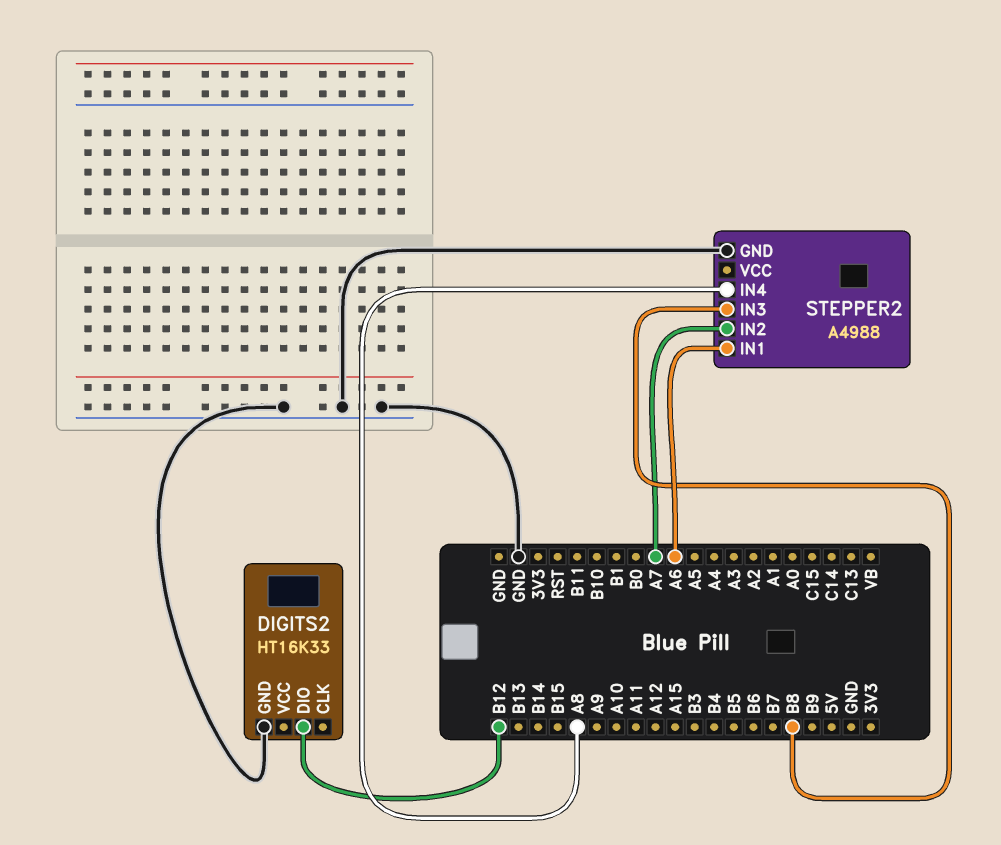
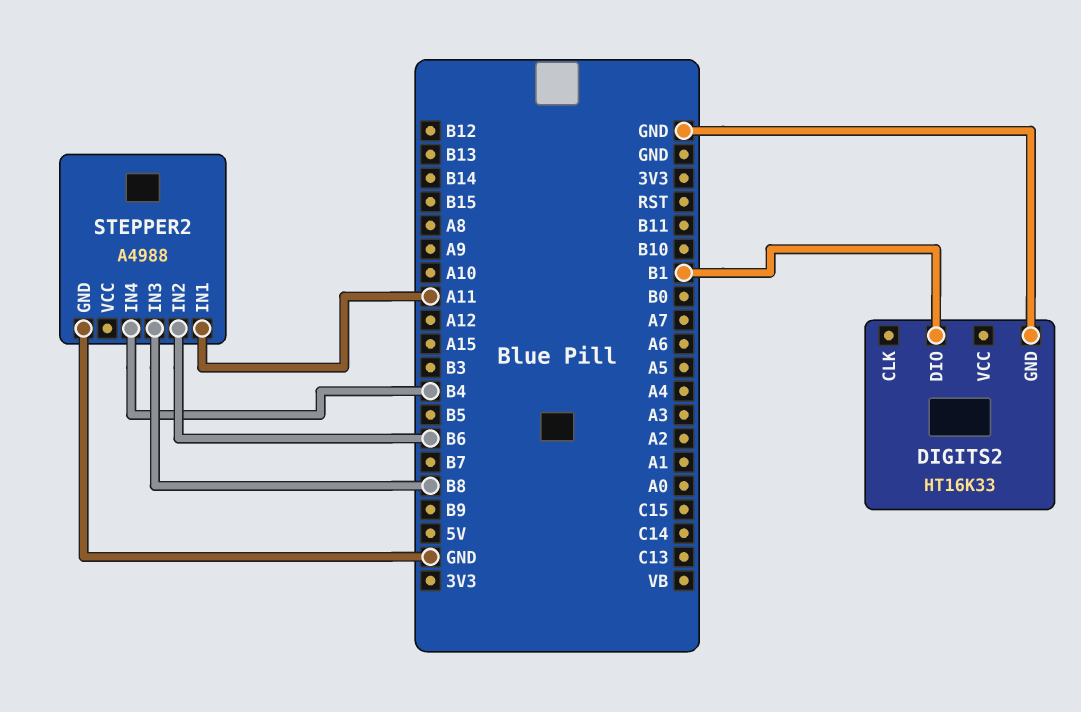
DIGITS2 pin DIO: B12 -> B1
STEPPER2 pin IN1: A6 -> A11
STEPPER2 pin IN2: A7 -> B6
STEPPER2 pin IN4: A8 -> B4

